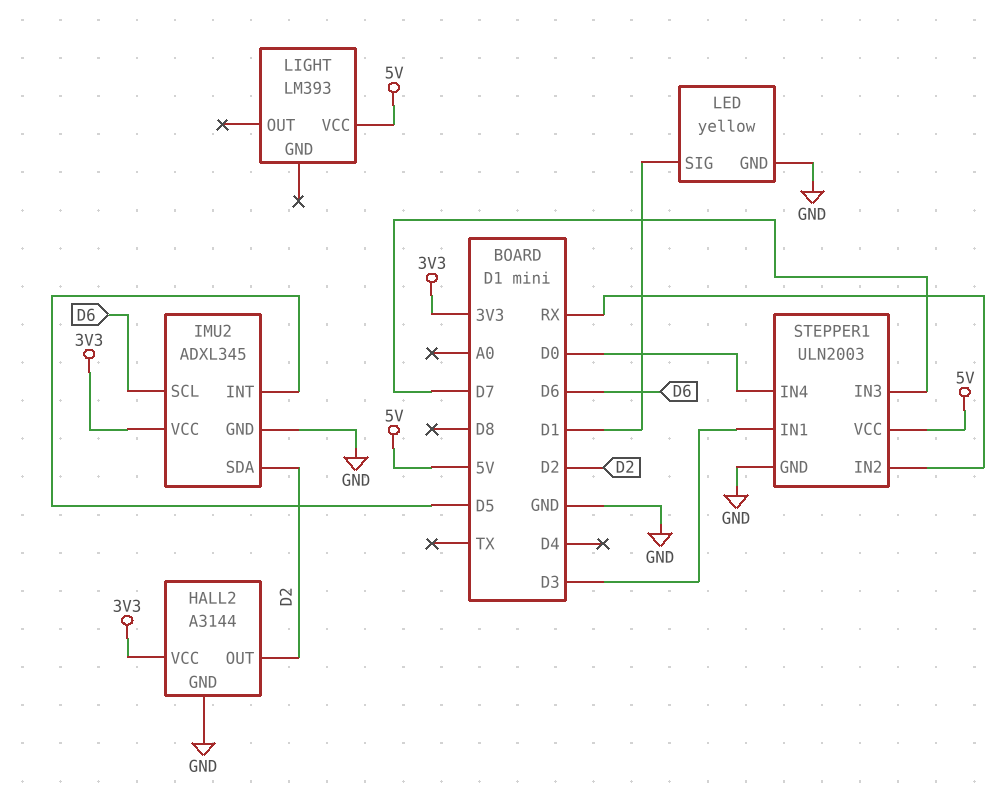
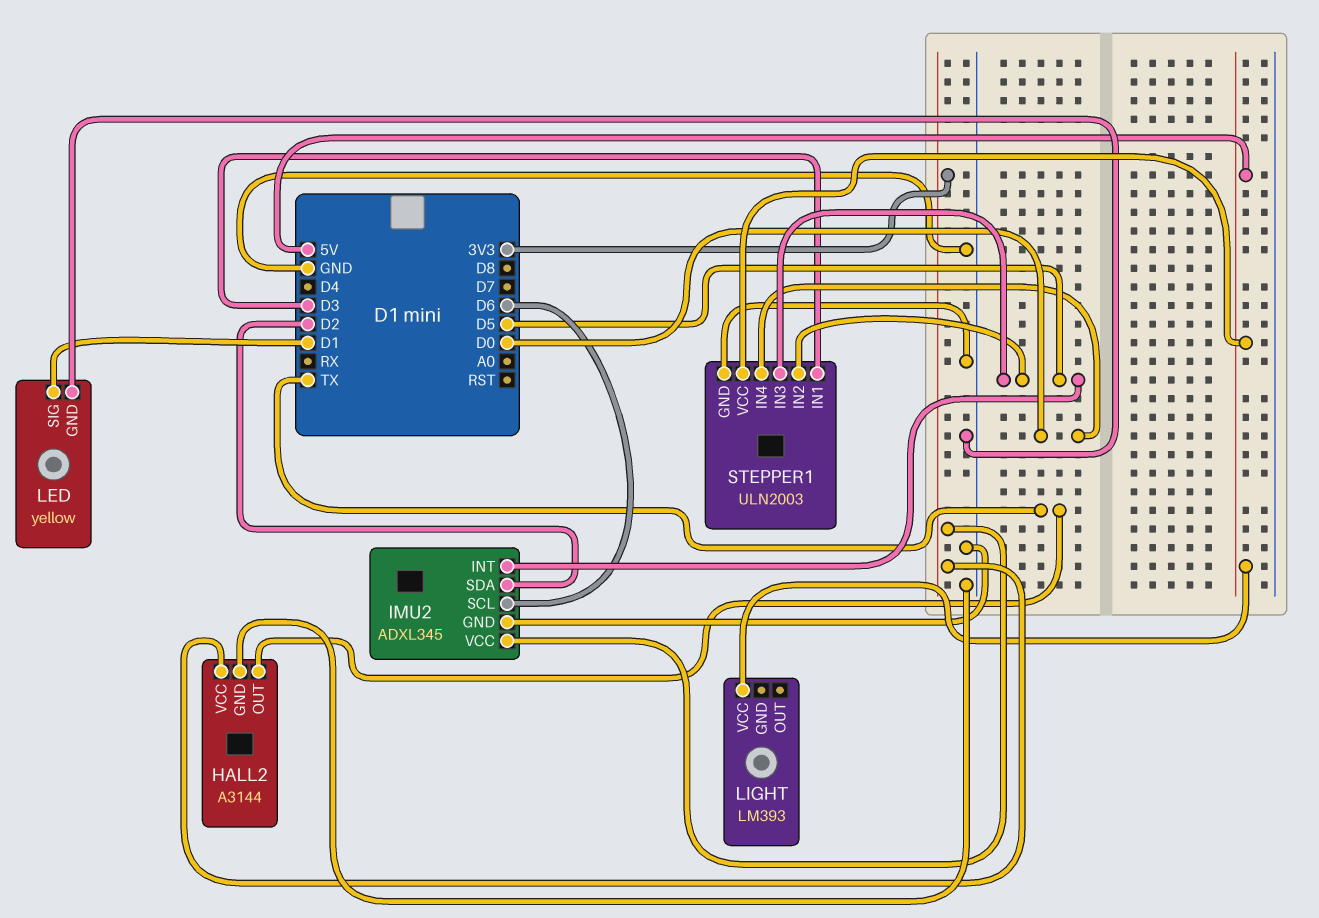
HALL2 pin OUT: D2 -> TX
STEPPER1 pin IN2: RX -> D5
STEPPER1 pin IN3: D7 -> D5

